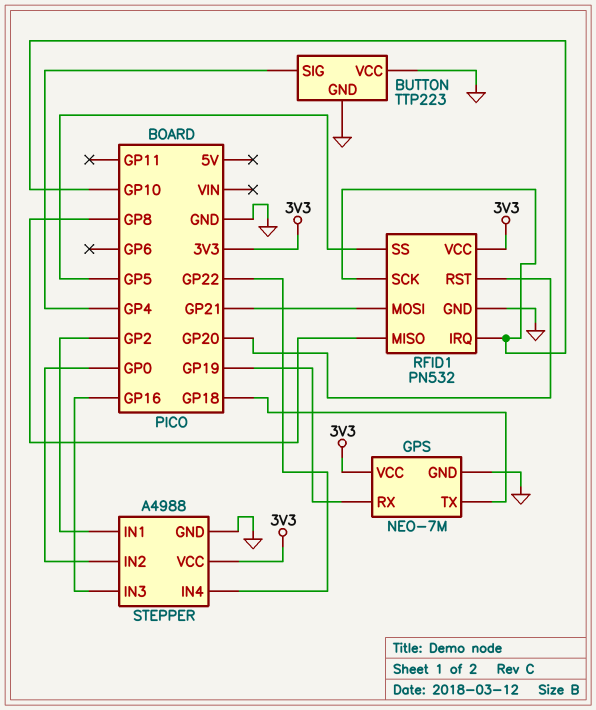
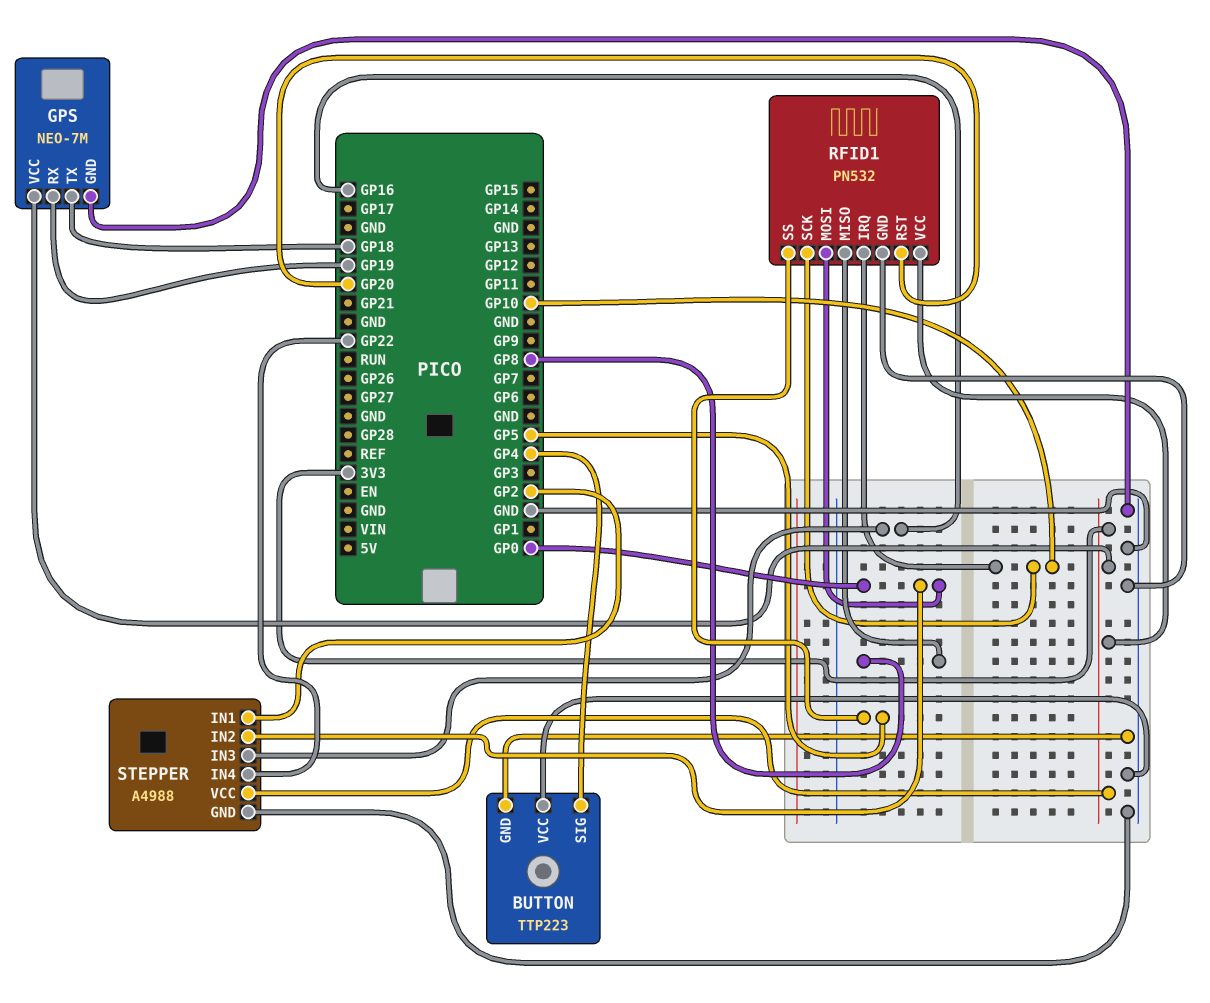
RFID1 pin MOSI: GP21 -> GP0

